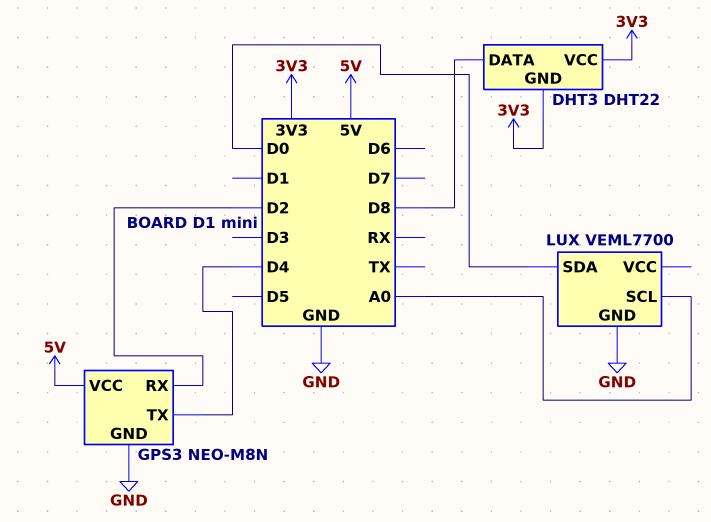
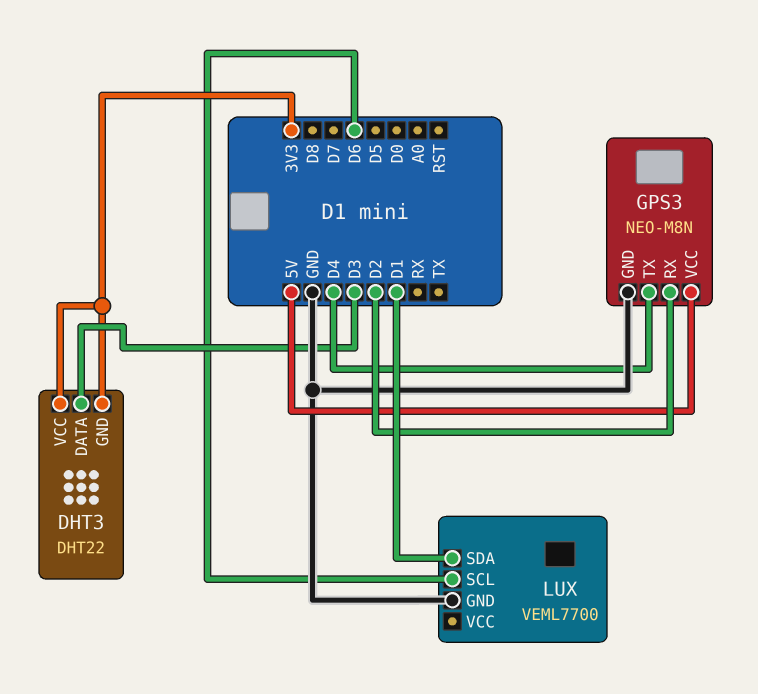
DHT3 pin DATA: D8 -> D3
LUX pin SCL: A0 -> D6
LUX pin SDA: D0 -> D1

